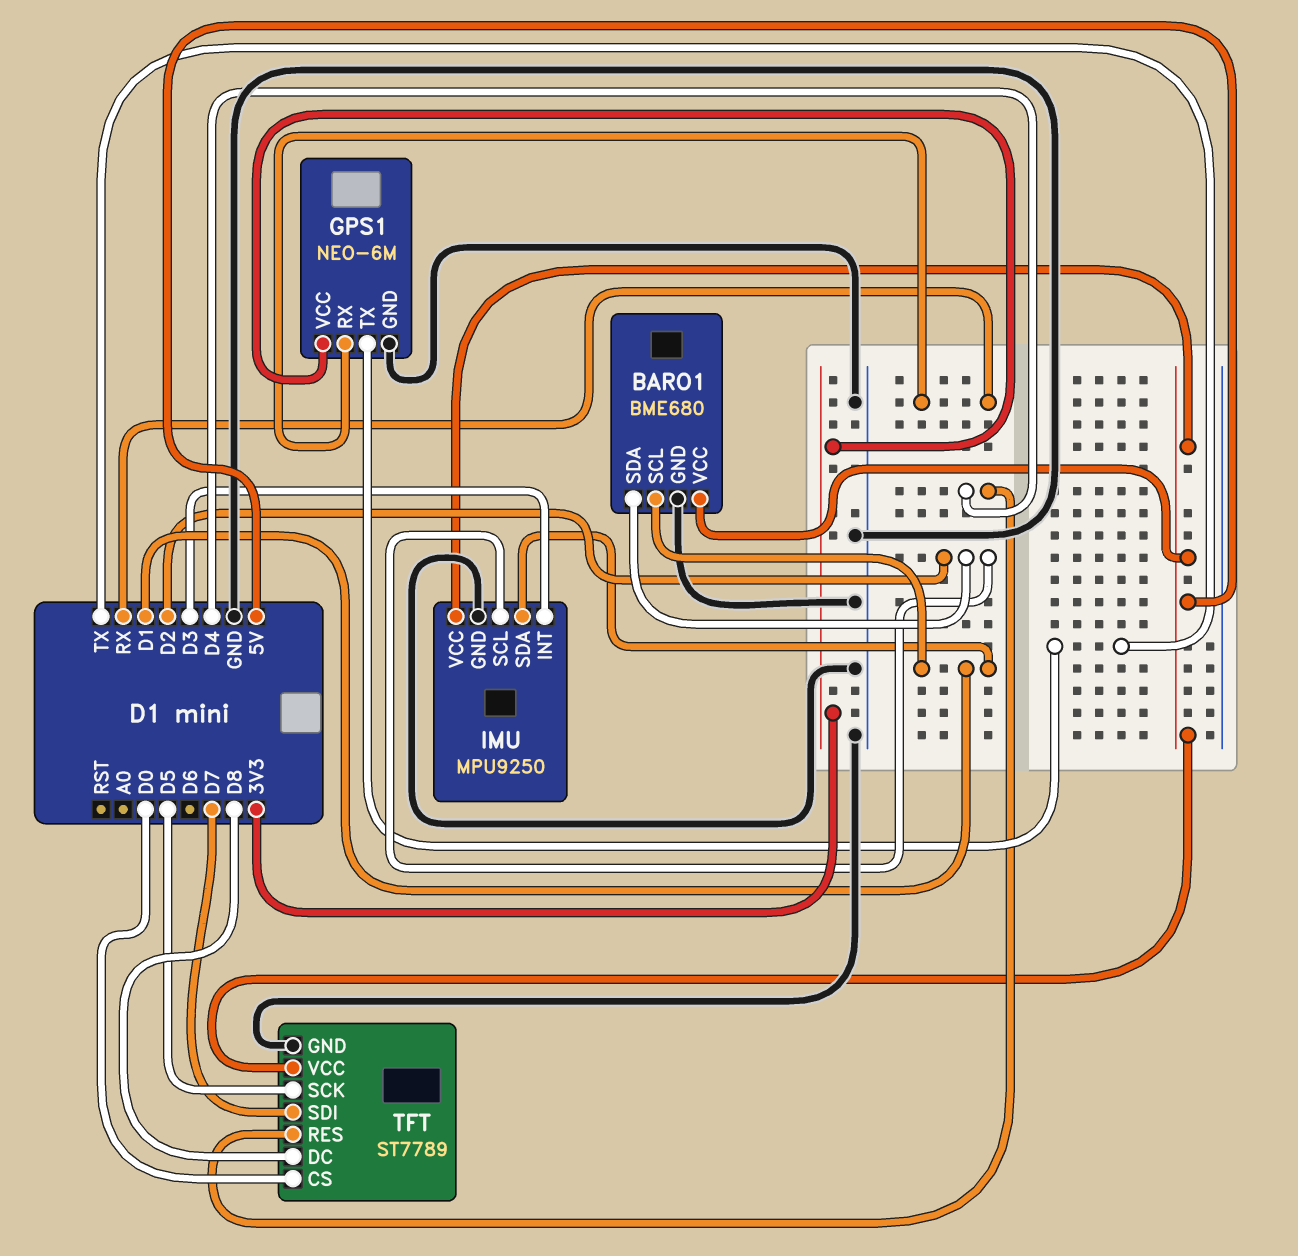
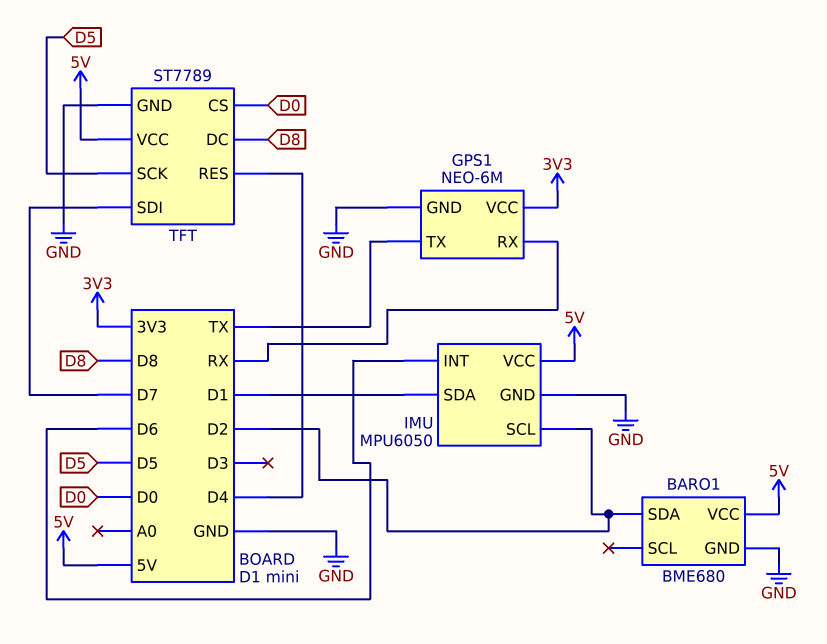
BARO1 pin SCL: D1 -> none
IMU: MPU9250 -> MPU6050
IMU pin INT: D3 -> D6

